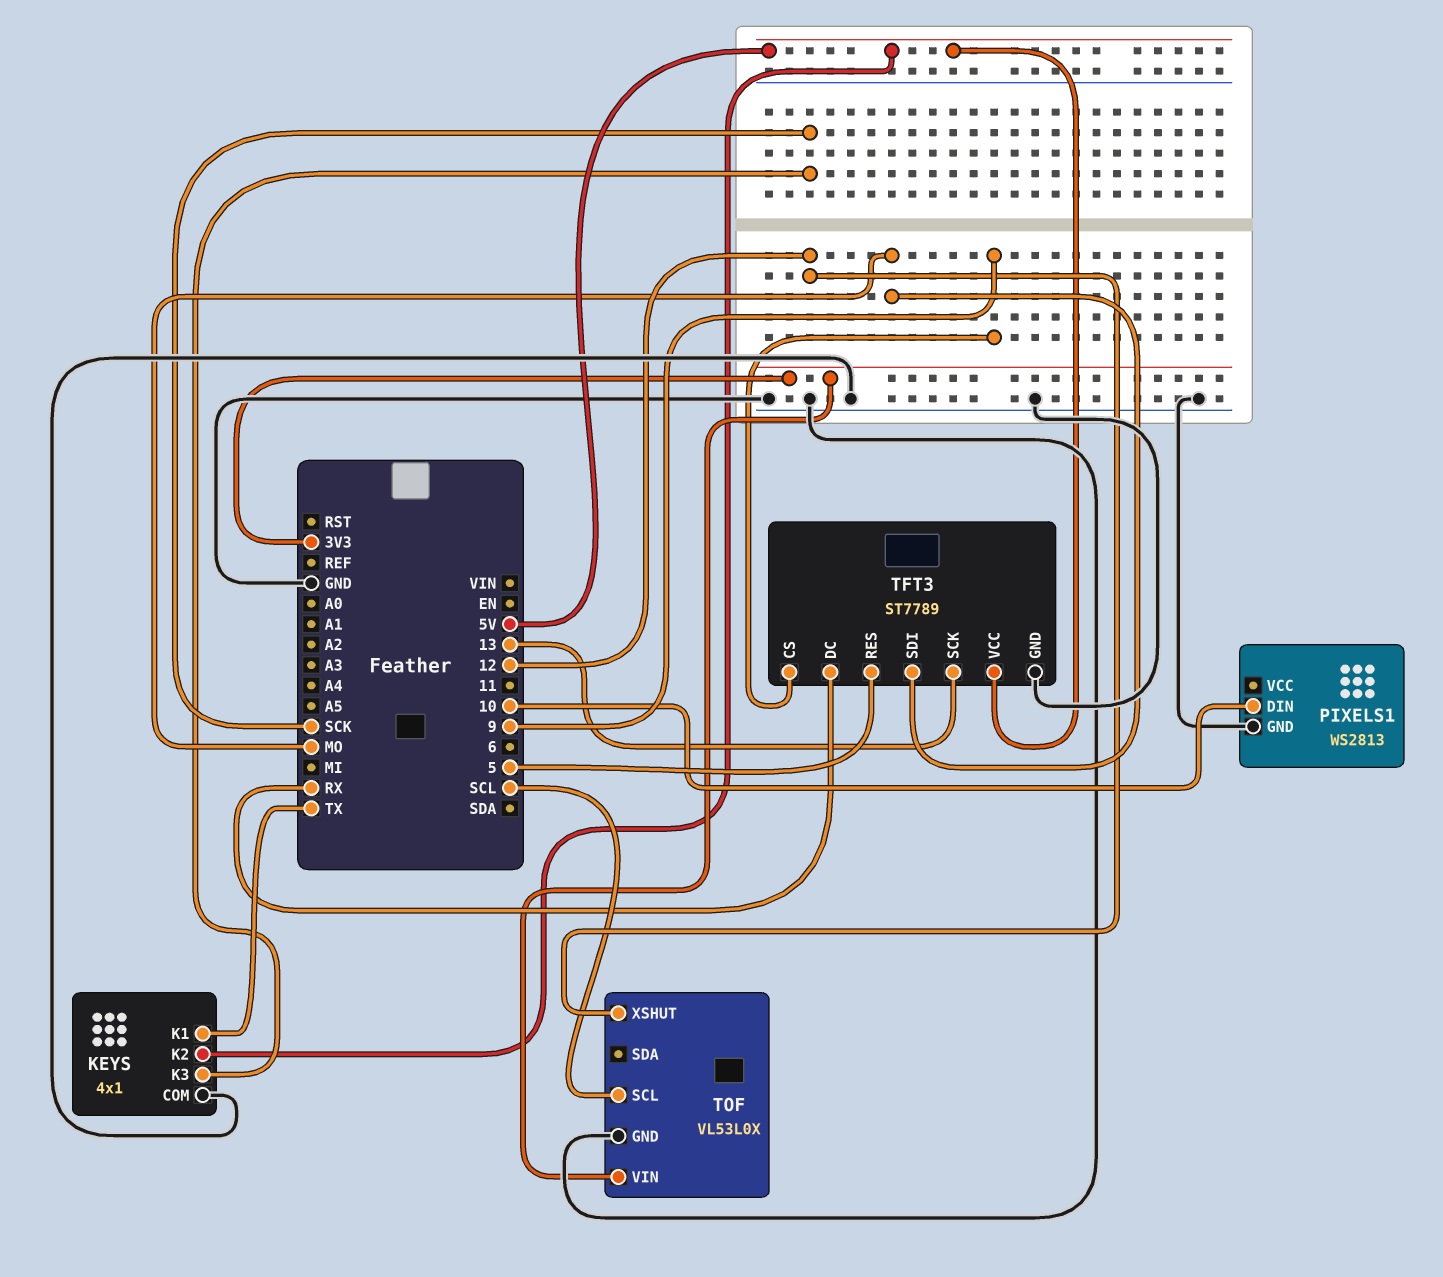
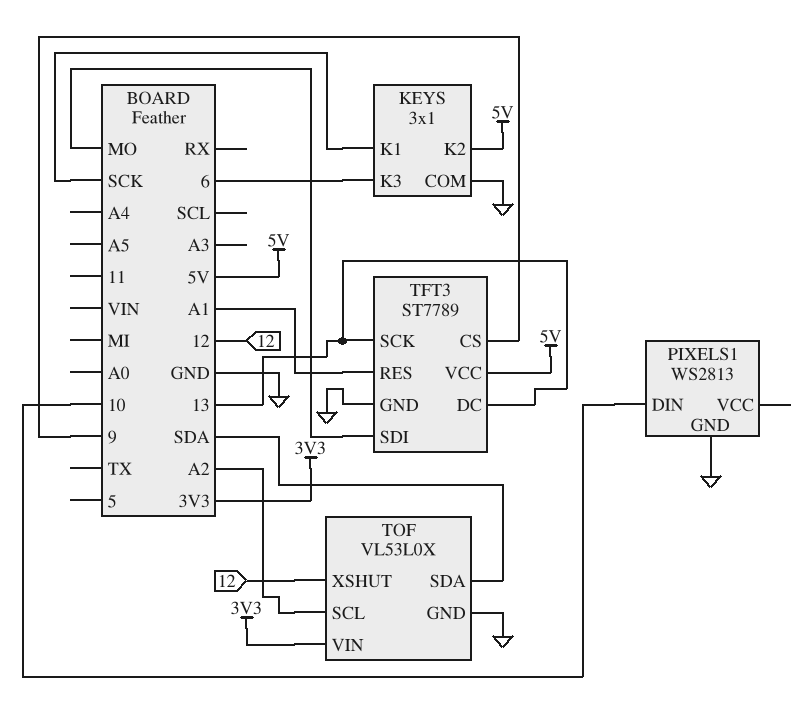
KEYS: 4x1 -> 3x1
KEYS pin K1: TX -> SCK
KEYS pin K3: SCK -> 6
TFT3 pin DC: RX -> 13
TFT3 pin RES: 5 -> A1
TOF pin SCL: SCL -> A2
TOF pin SDA: none -> SDA

